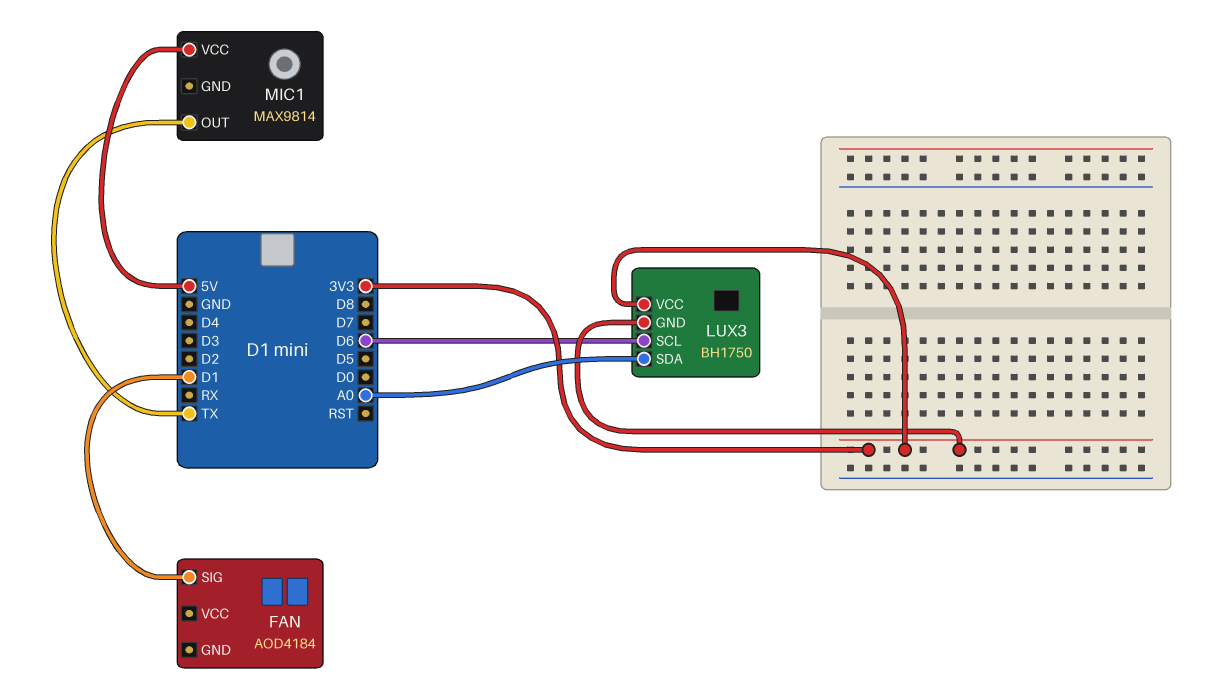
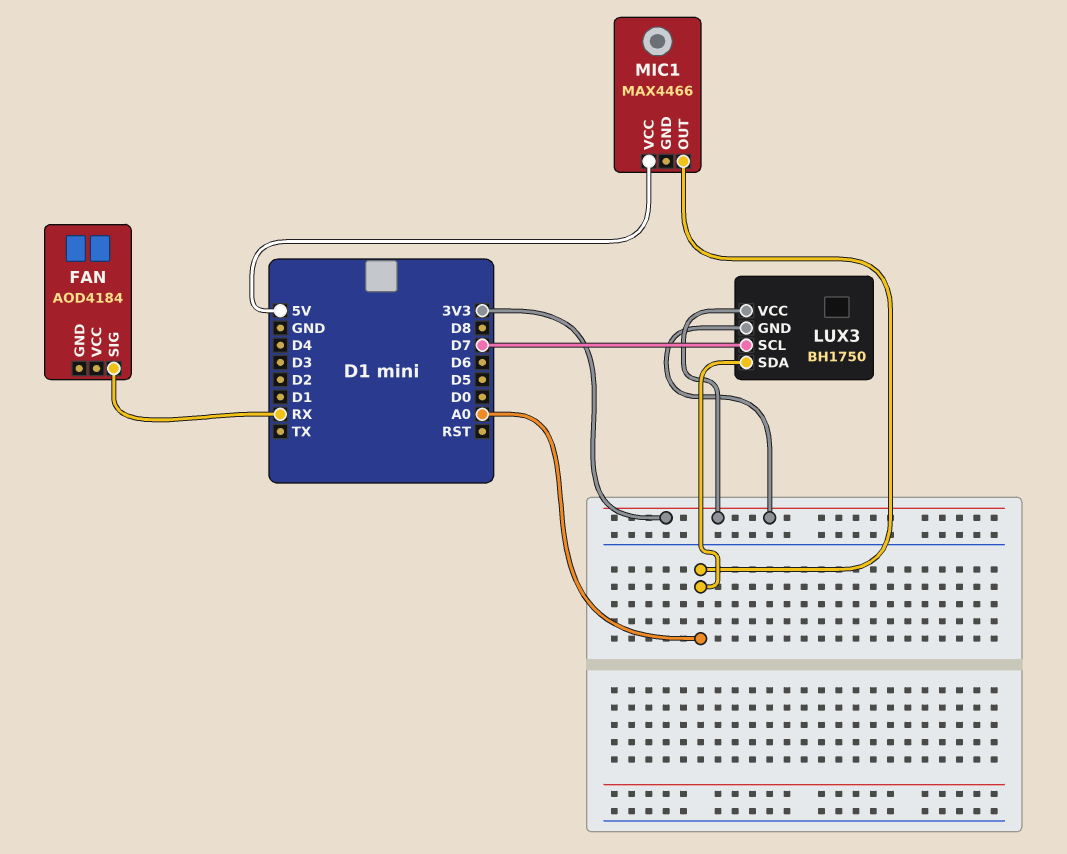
FAN pin SIG: D1 -> RX
LUX3 pin SCL: D6 -> D7
MIC1: MAX9814 -> MAX4466
MIC1 pin OUT: TX -> A0

